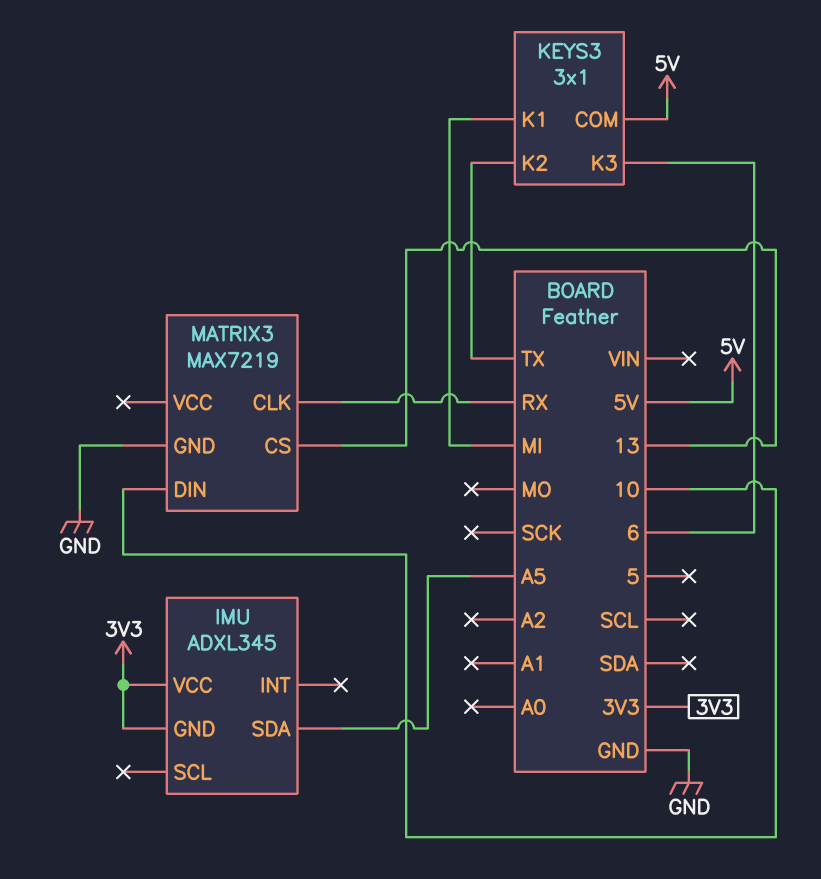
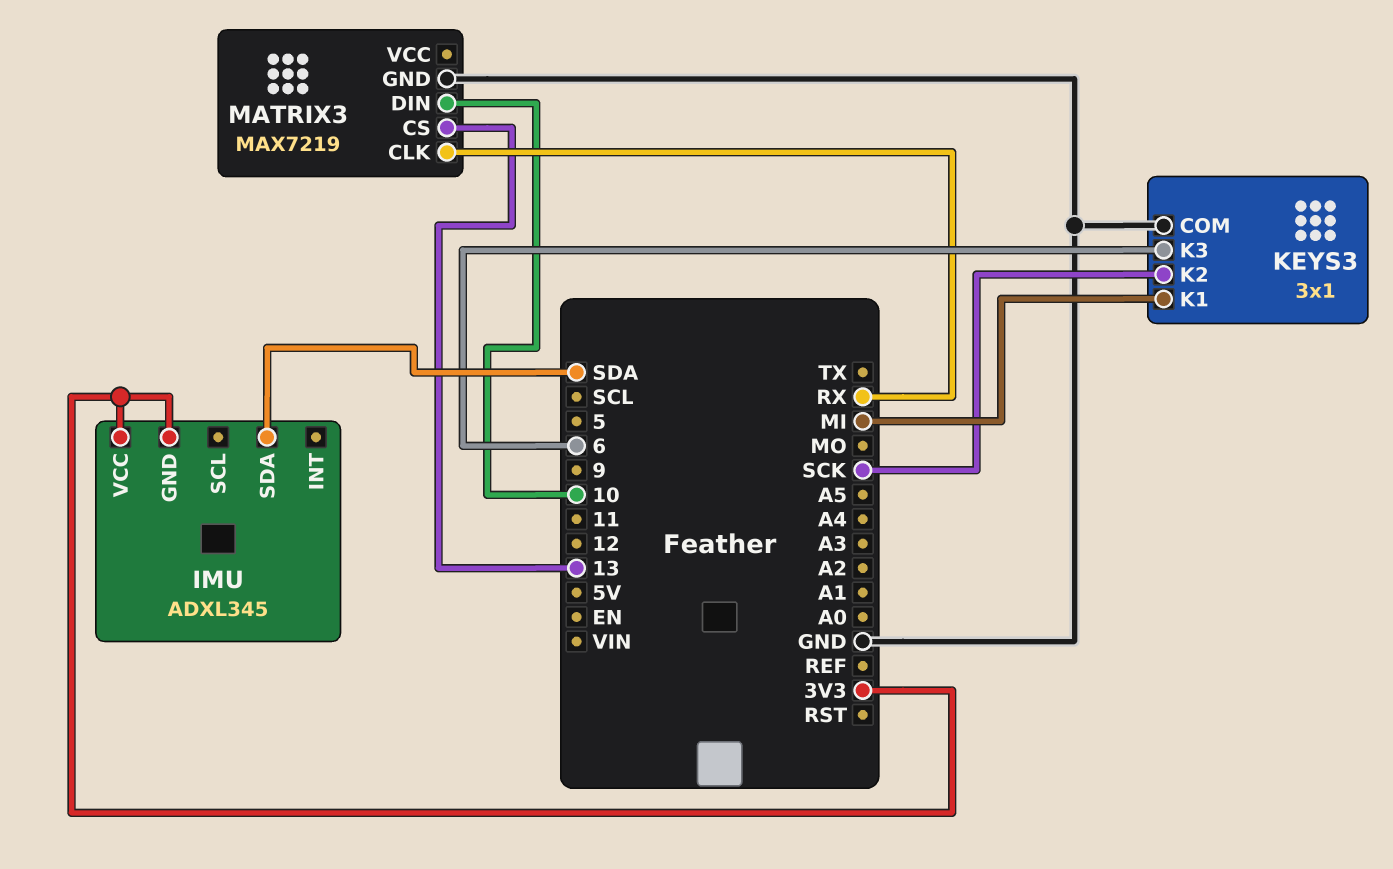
IMU pin SDA: A5 -> SDA
KEYS3 pin COM: 5V -> GND
KEYS3 pin K2: TX -> SCK

